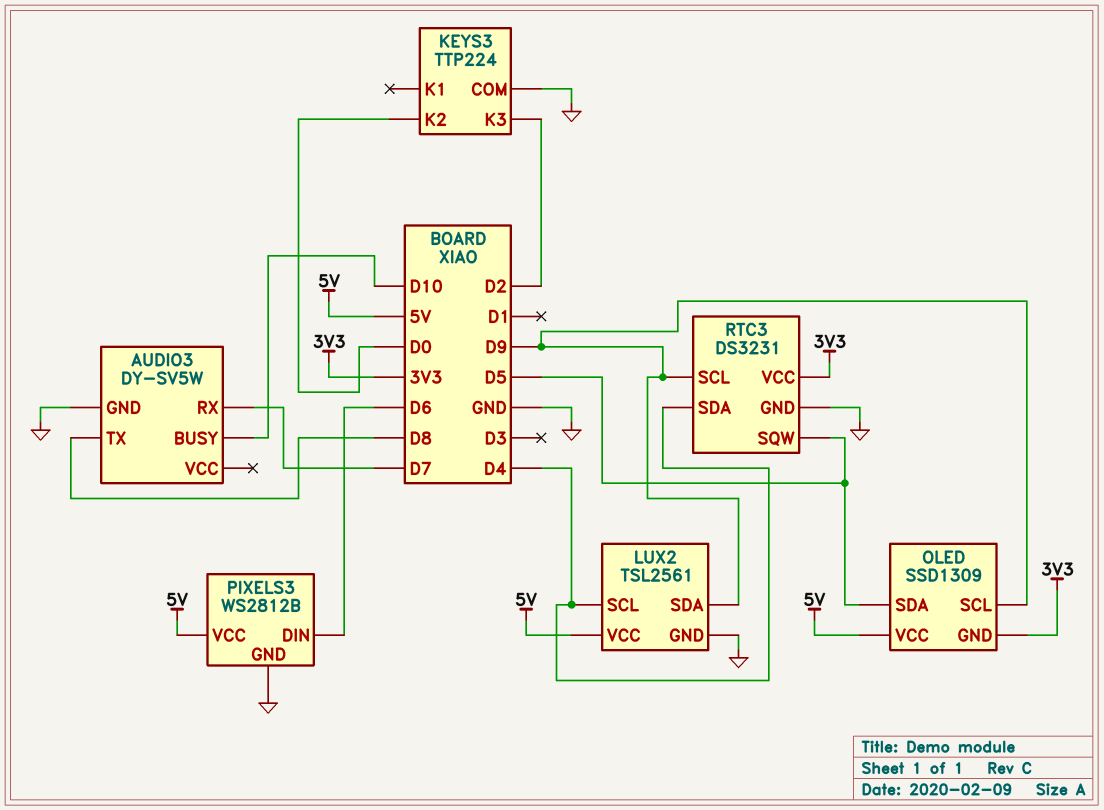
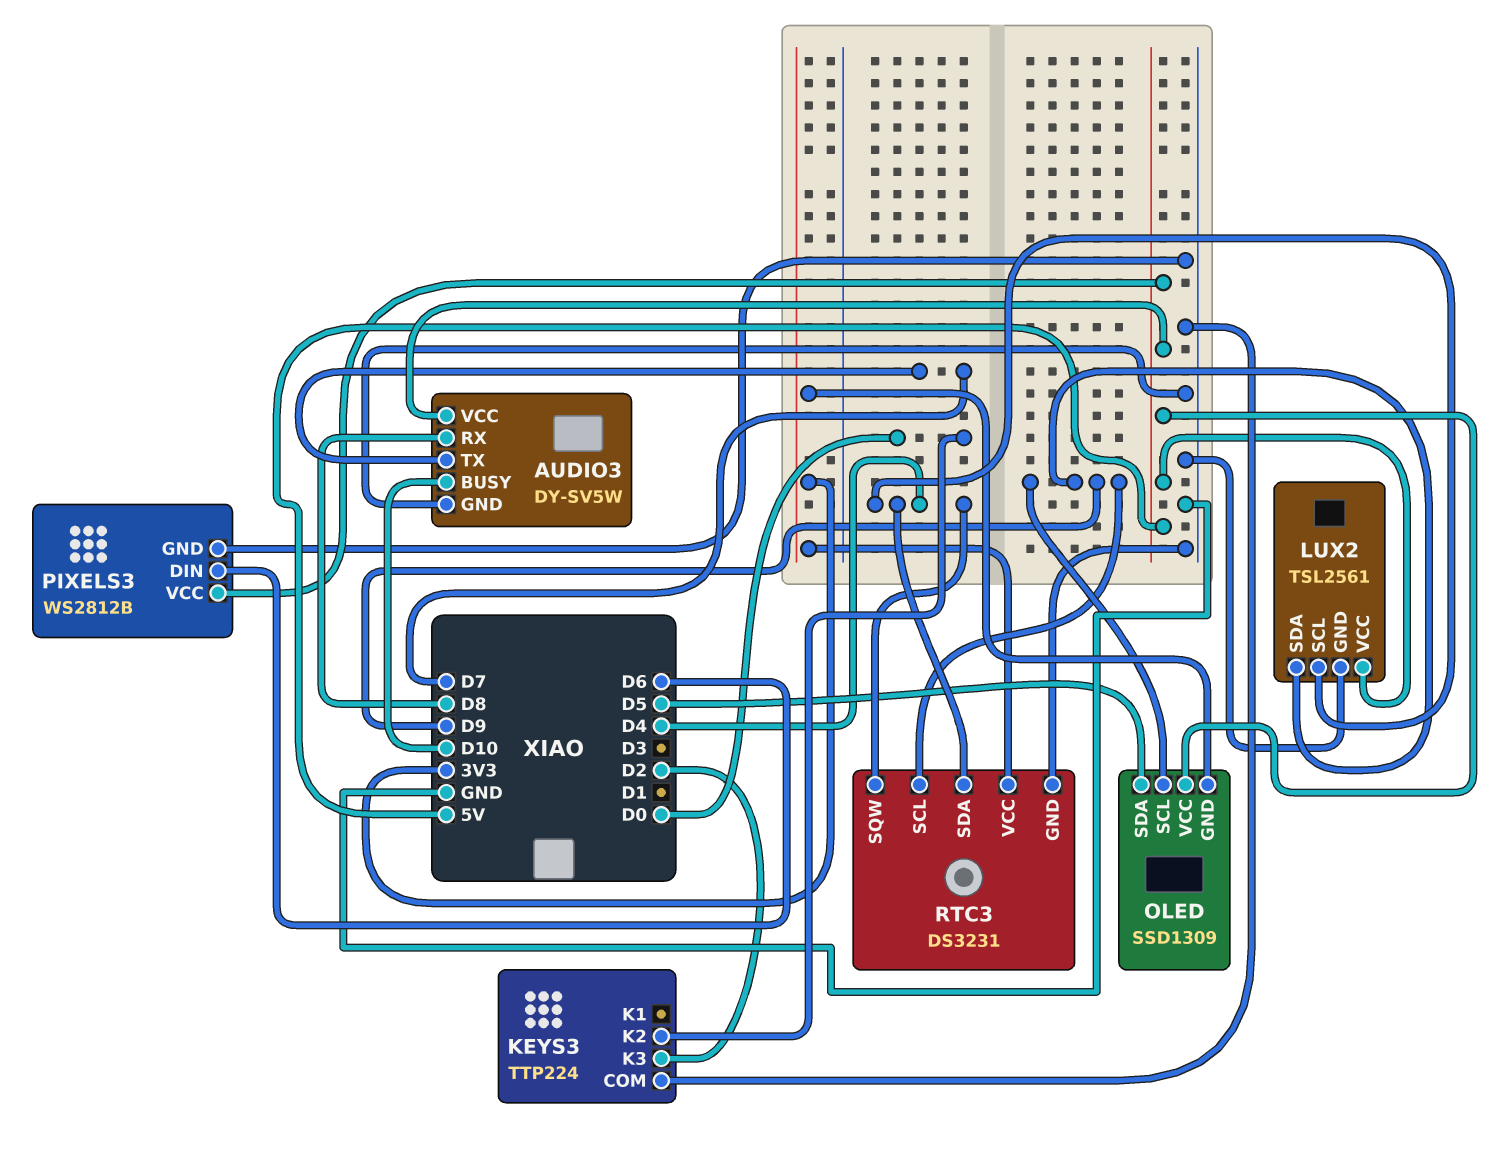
AUDIO3 pin RX: D7 -> D8
AUDIO3 pin TX: D8 -> D7
AUDIO3 pin VCC: none -> 5V
RTC3 pin SQW: D5 -> D4

